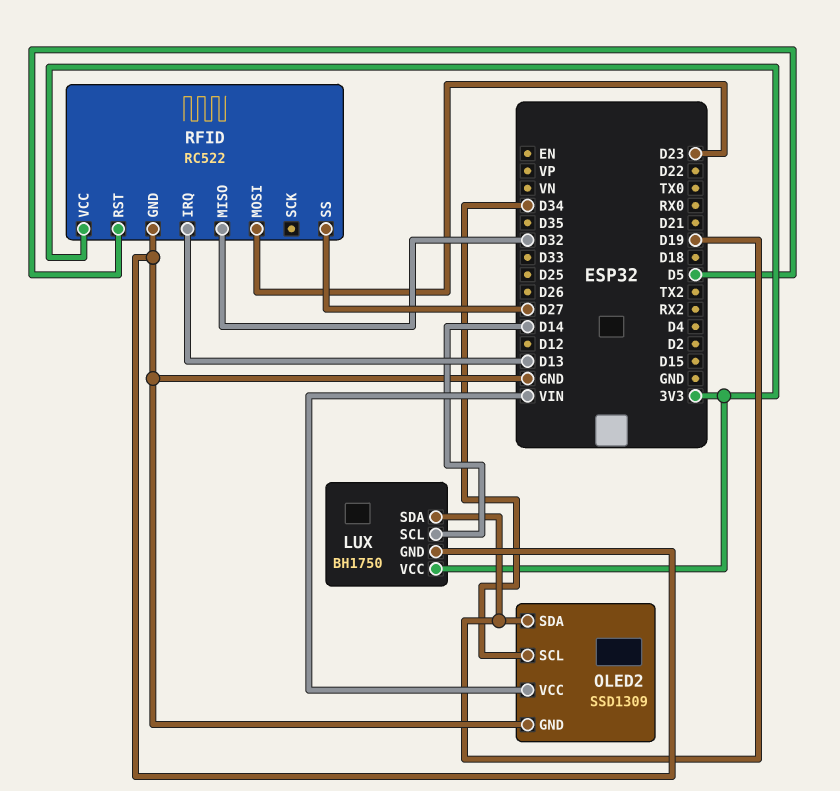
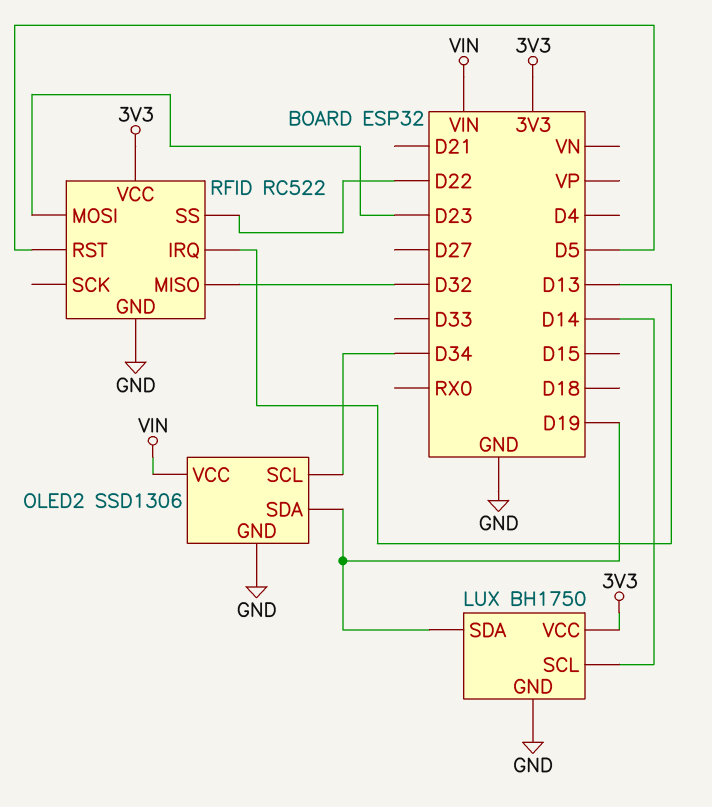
OLED2: SSD1309 -> SSD1306
RFID pin SS: D27 -> D22

